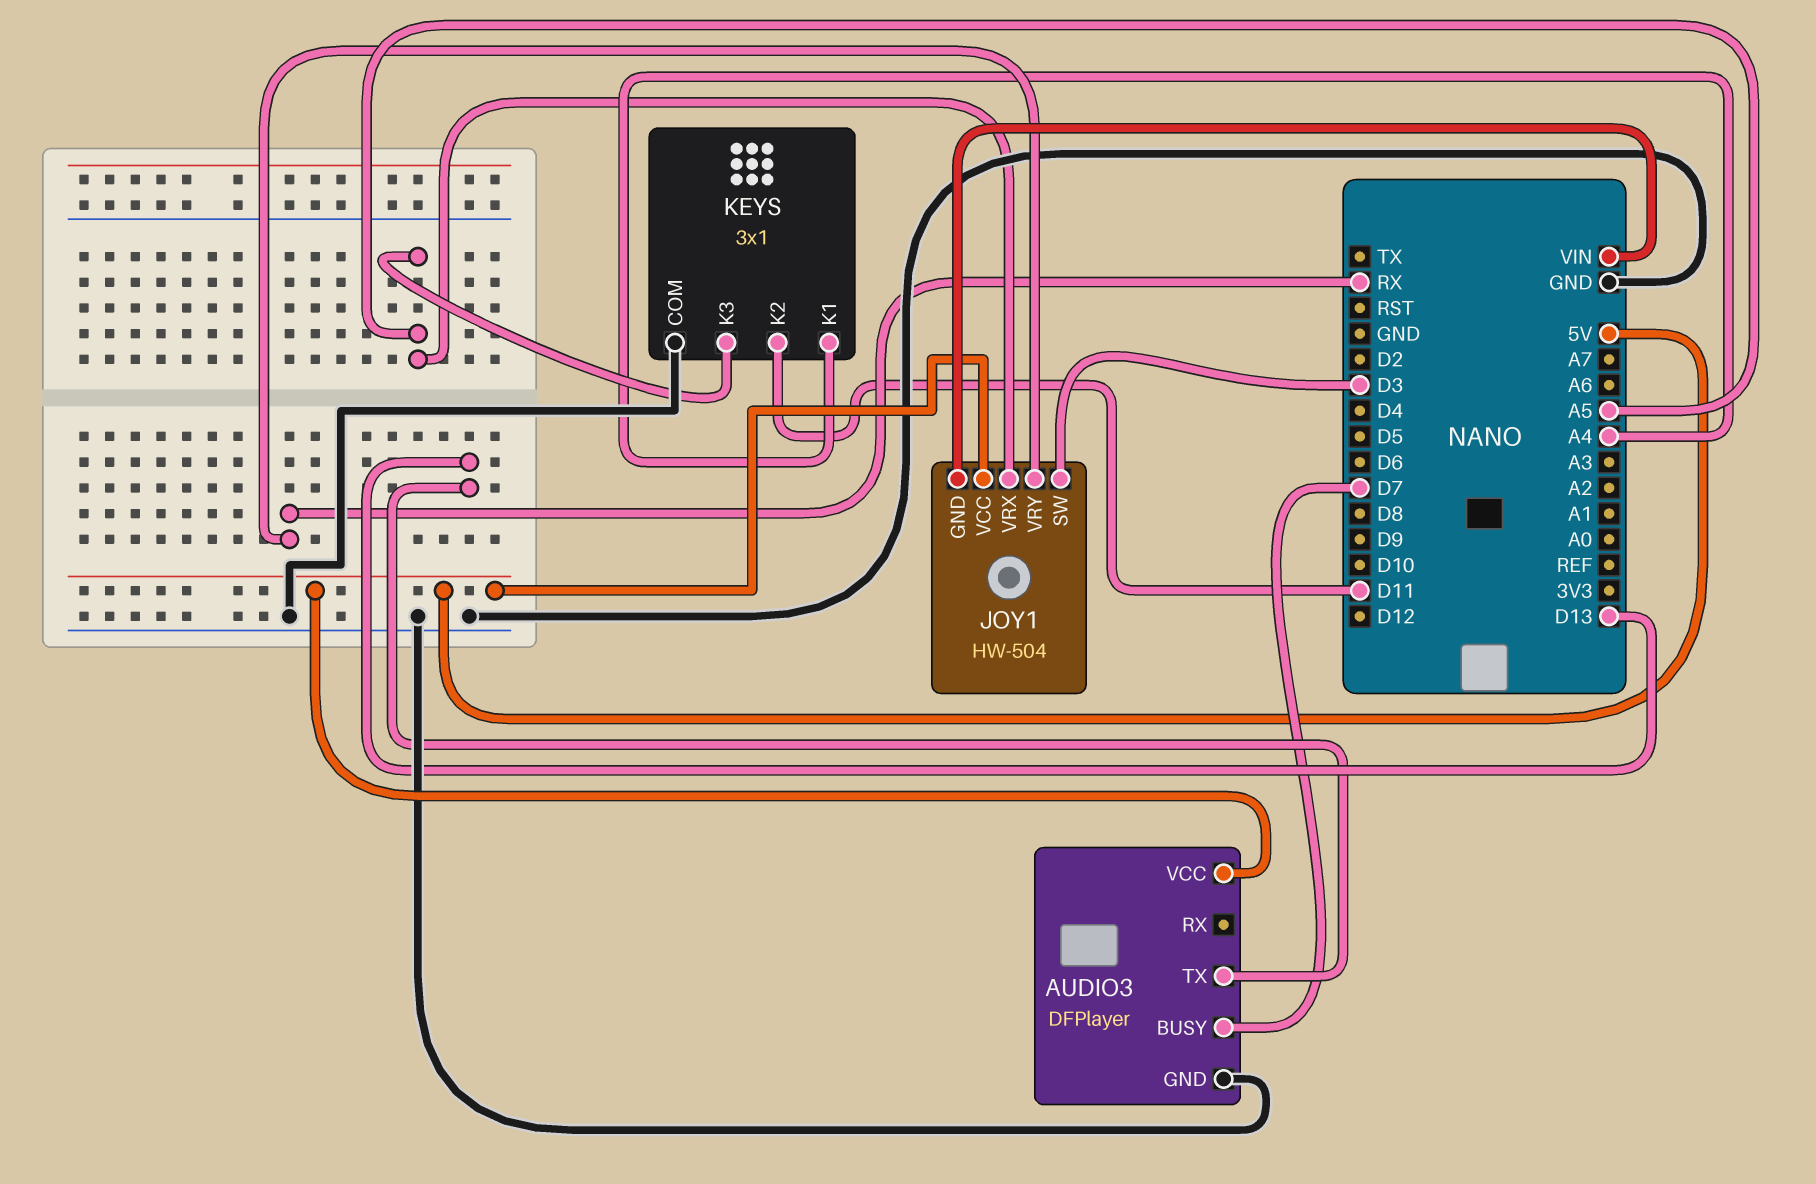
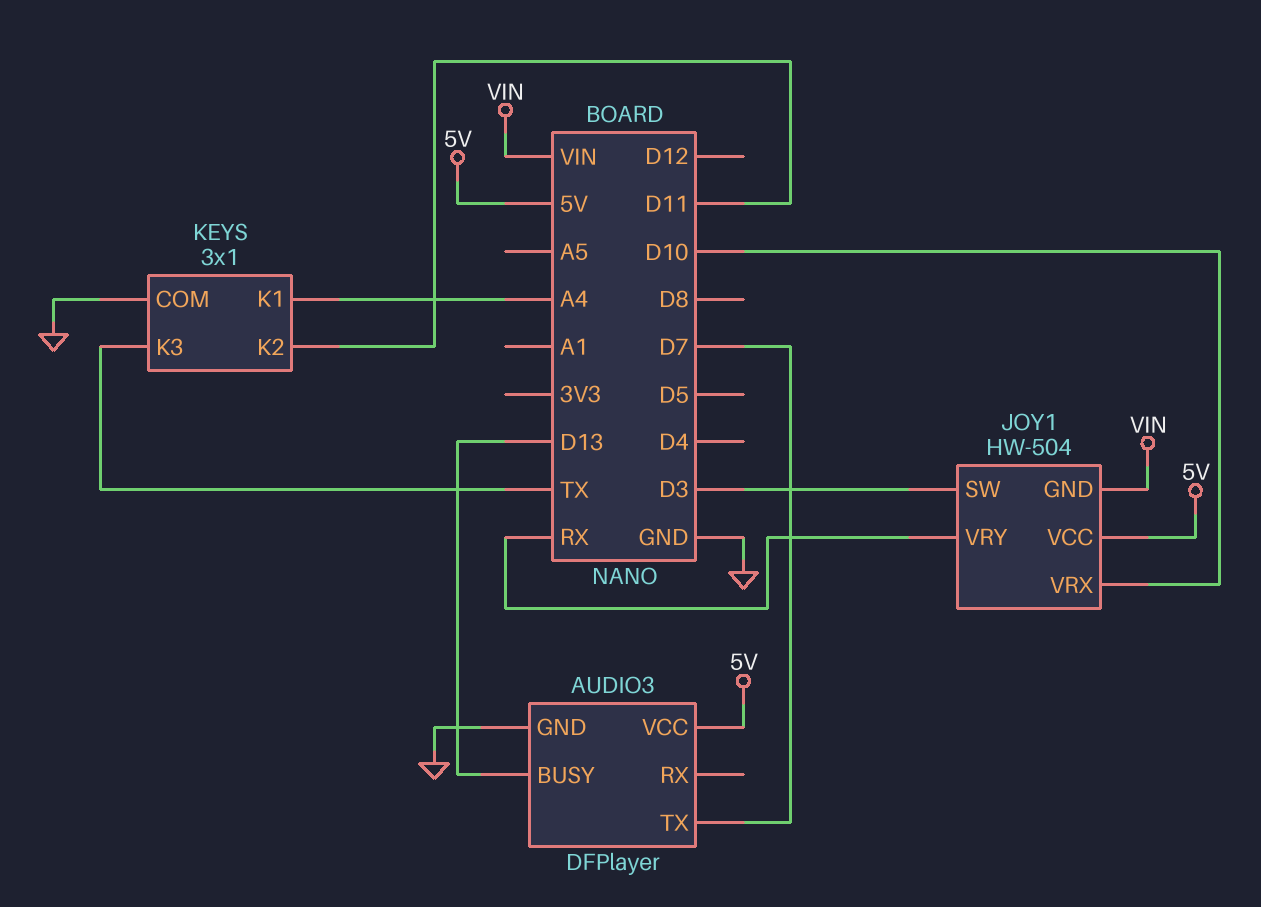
AUDIO3 pin BUSY: D7 -> D13
AUDIO3 pin TX: D13 -> D7
JOY1 pin VRX: A5 -> D10
KEYS pin K3: A5 -> TX

